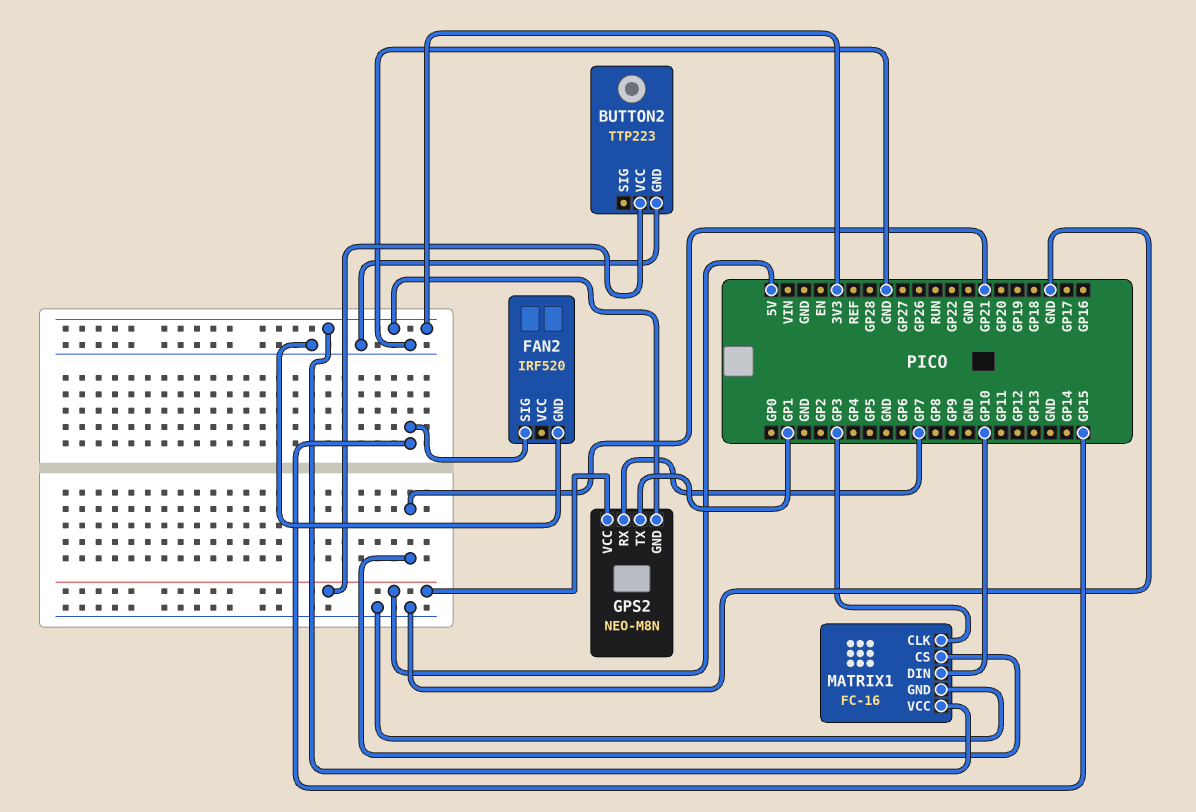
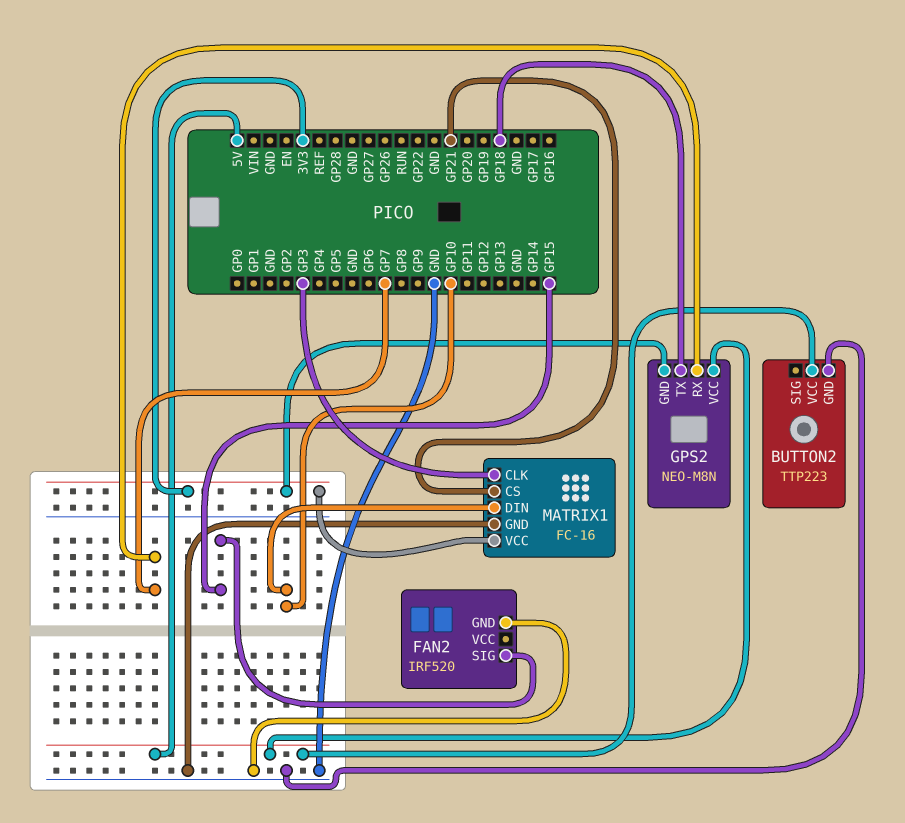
GPS2 pin TX: GP1 -> GP18

